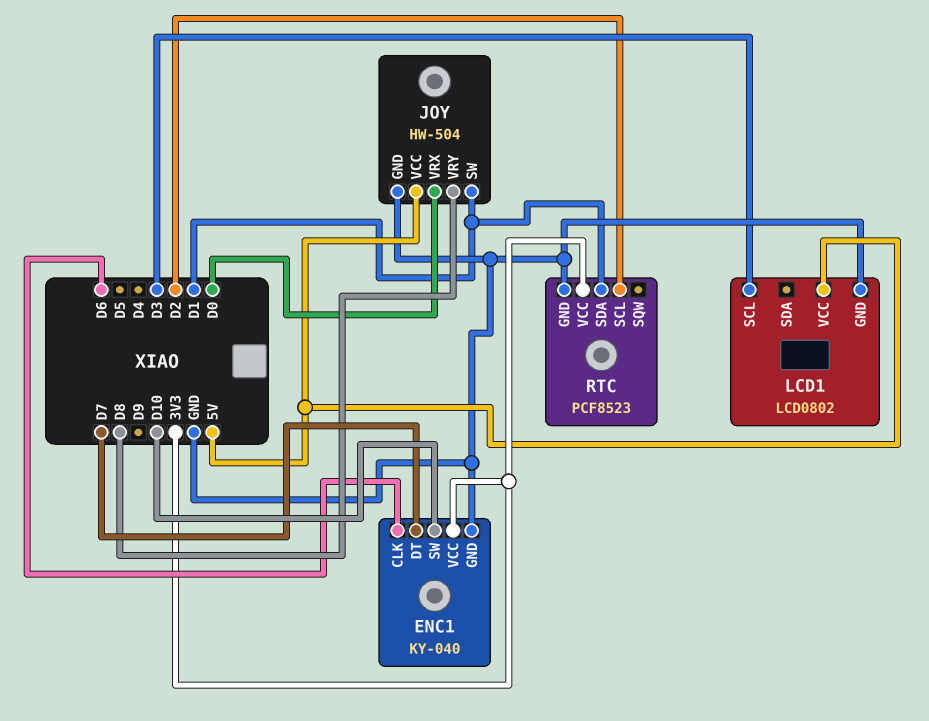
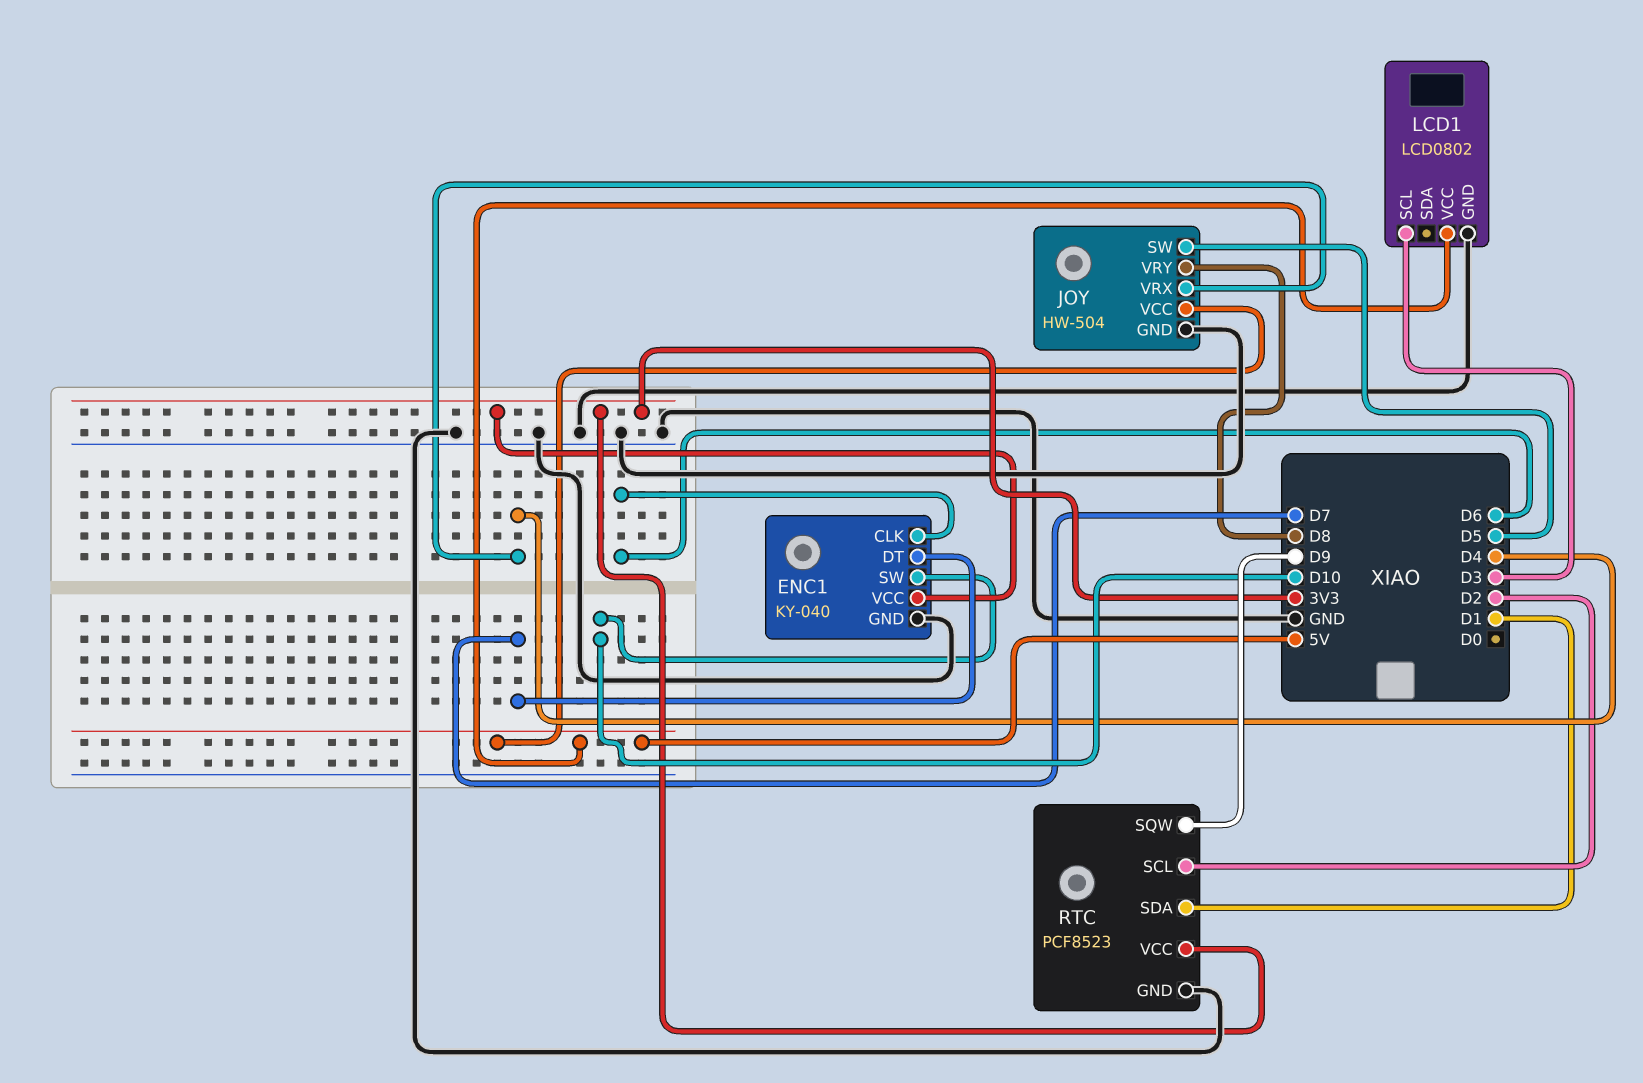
JOY pin SW: D1 -> D5
JOY pin VRX: D0 -> D4
RTC pin SQW: none -> D9

